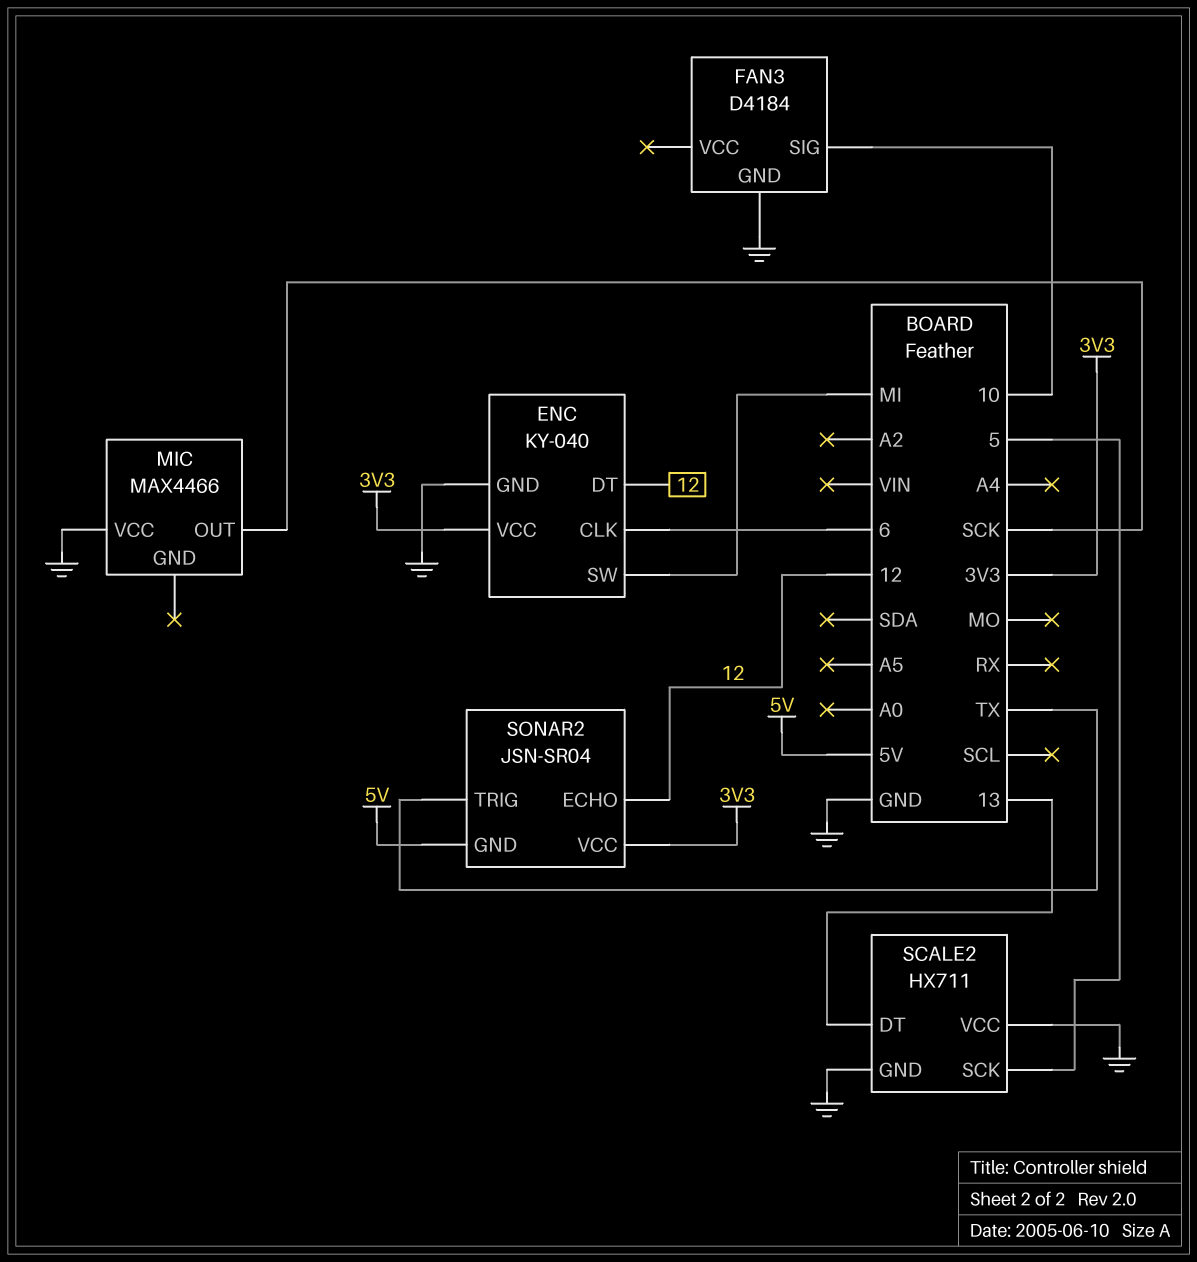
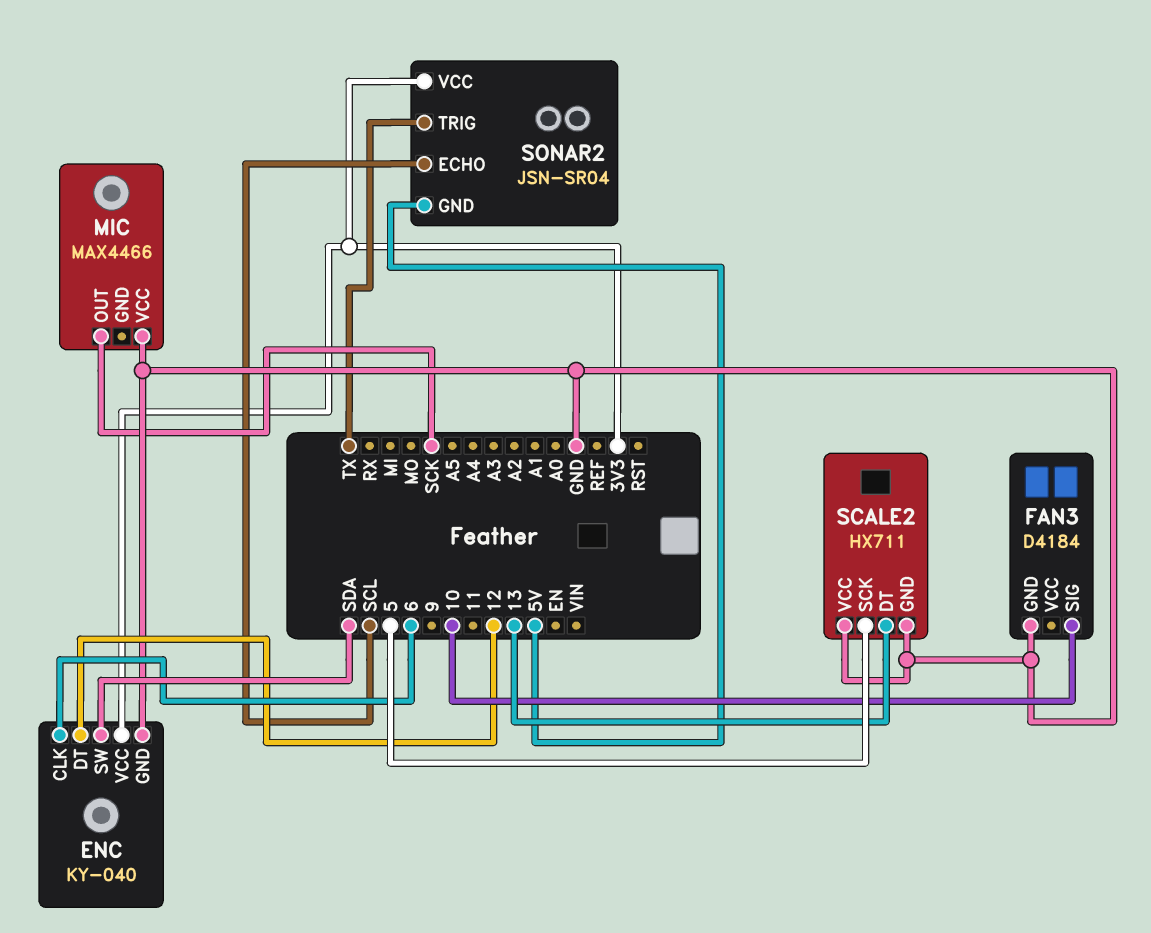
ENC pin SW: MI -> SDA
SONAR2 pin ECHO: 12 -> SCL

